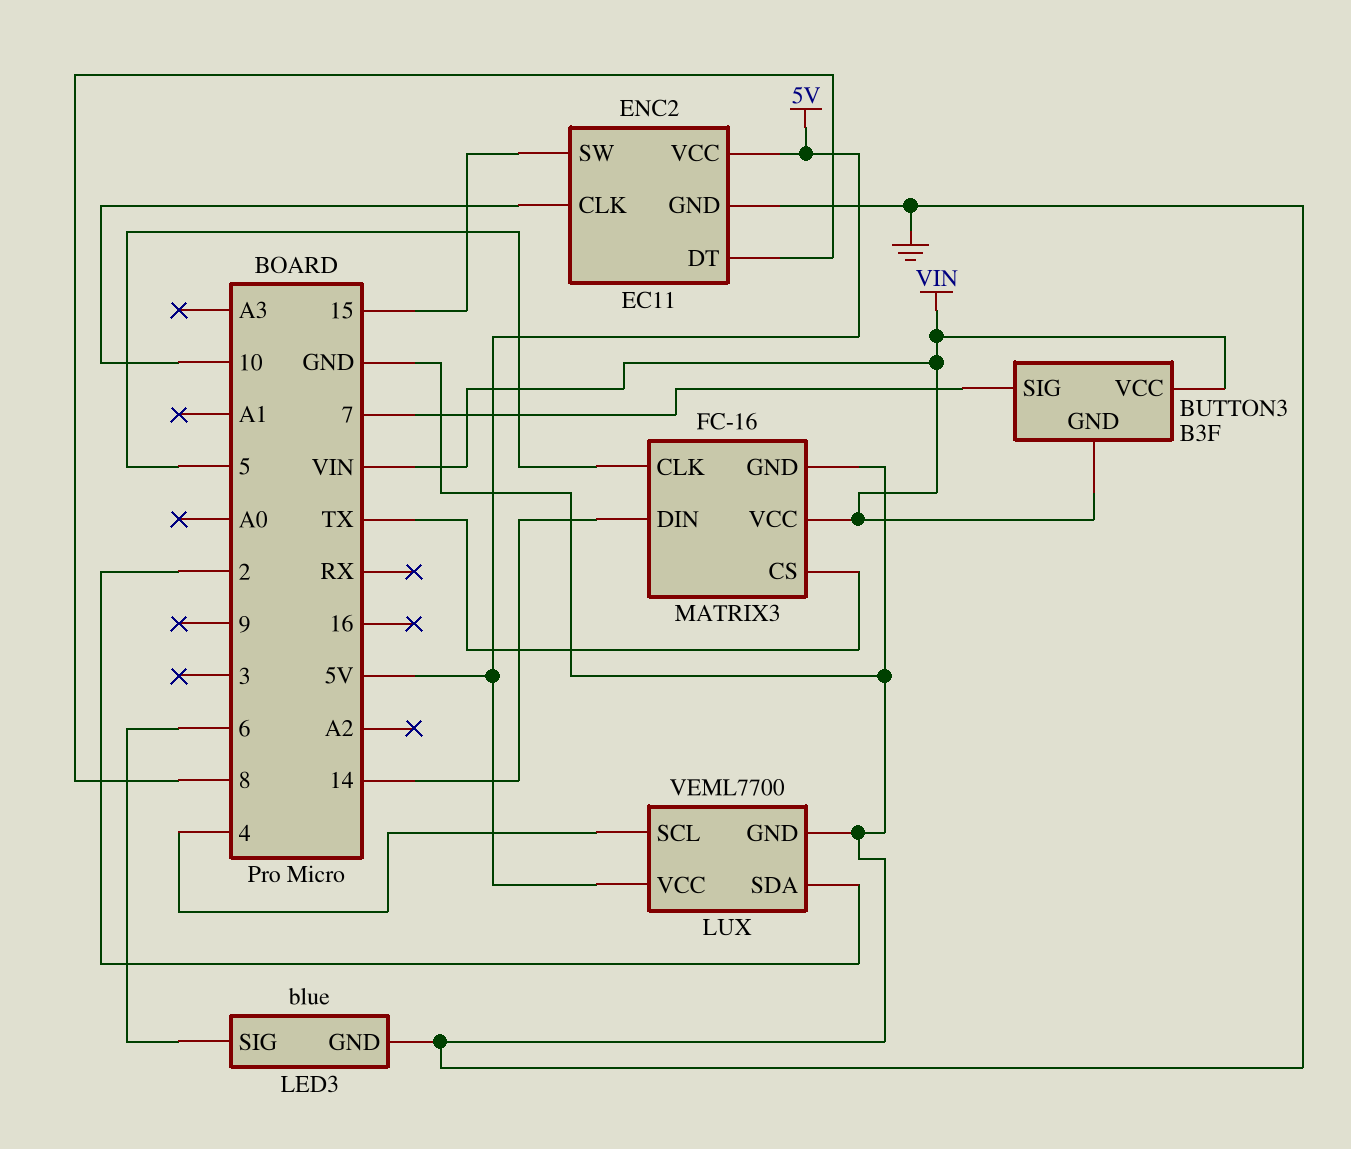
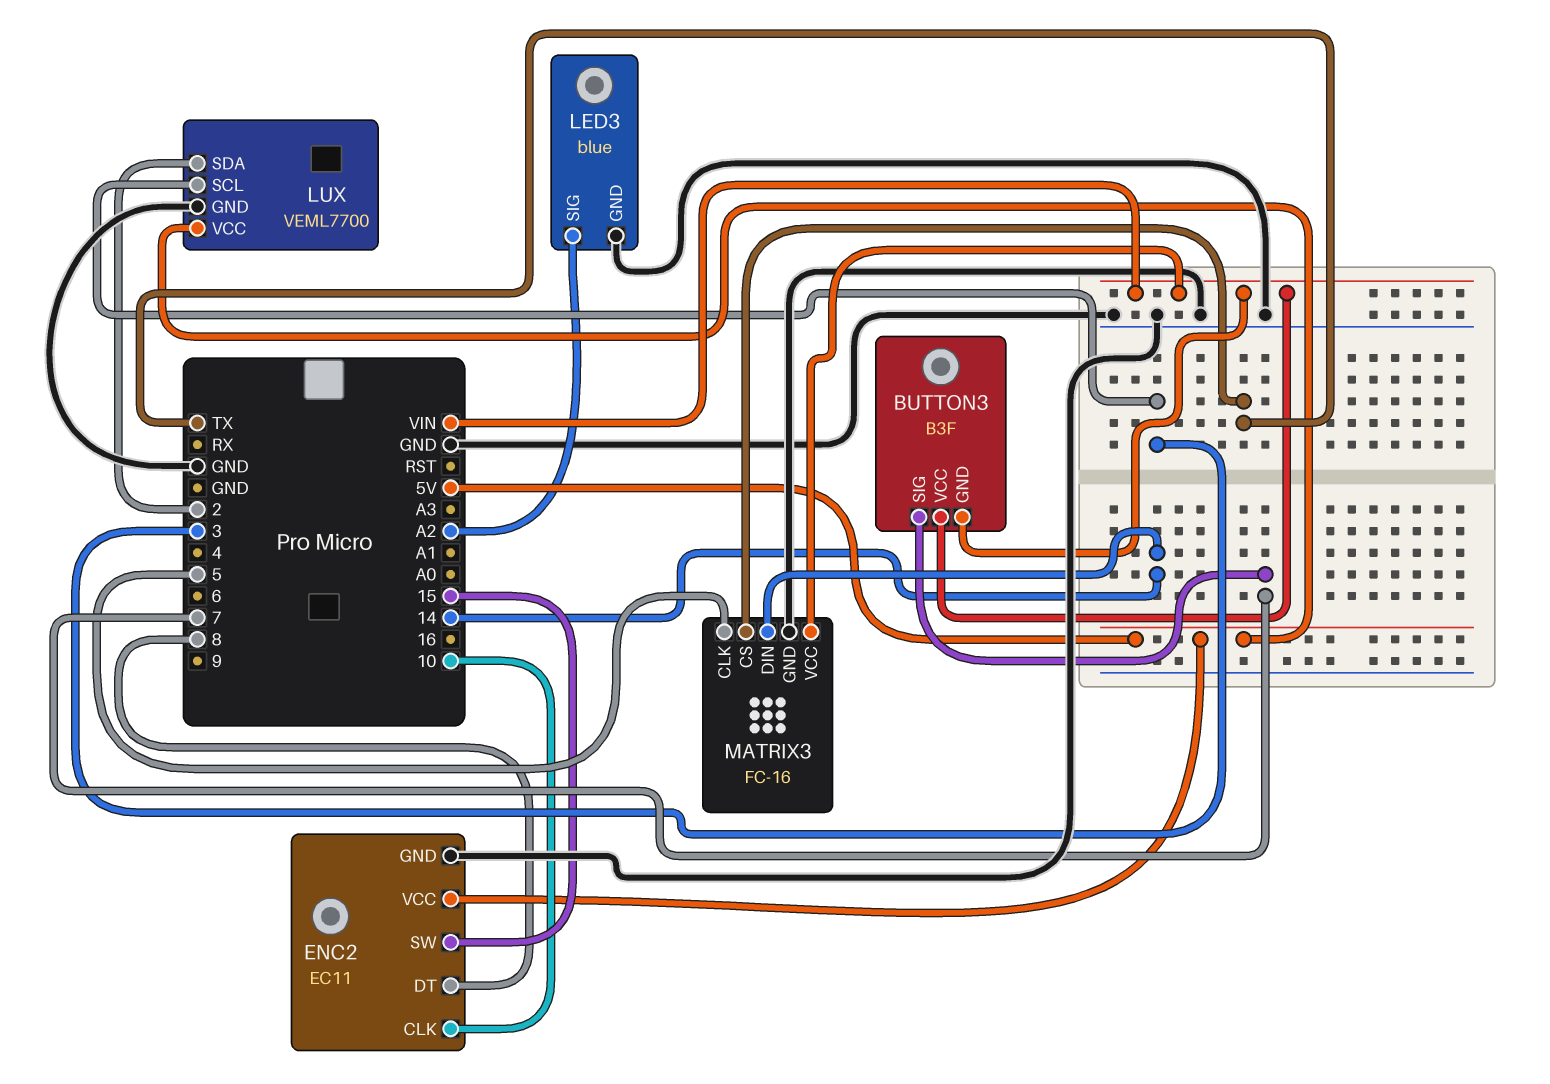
LED3 pin SIG: 6 -> A2
LUX pin SCL: 4 -> 3

